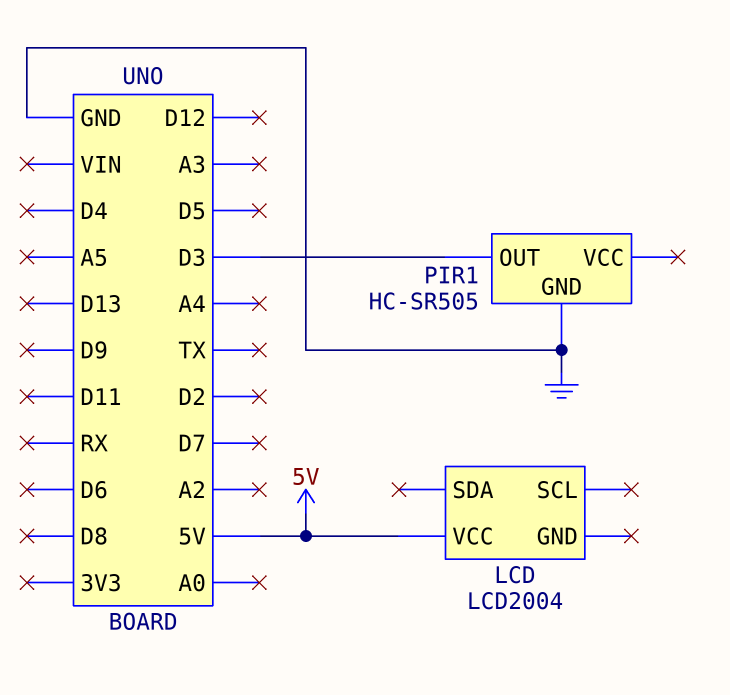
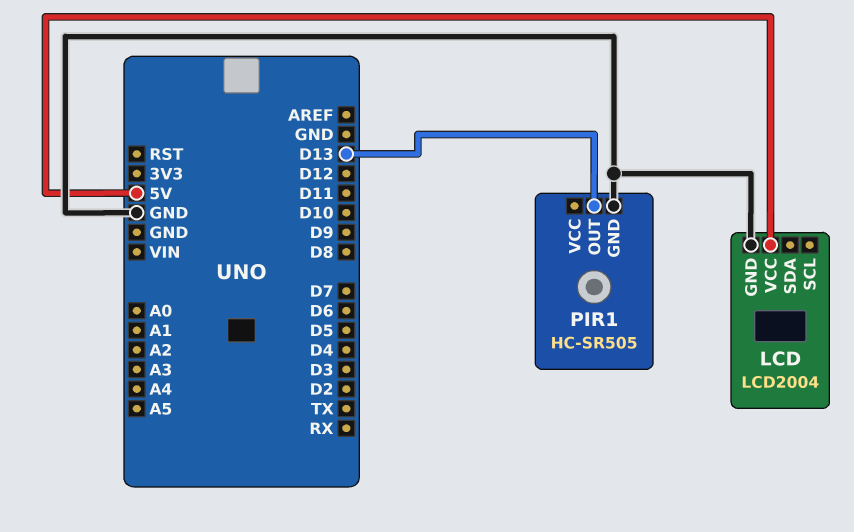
LCD pin GND: none -> GND
PIR1 pin OUT: D3 -> D13

